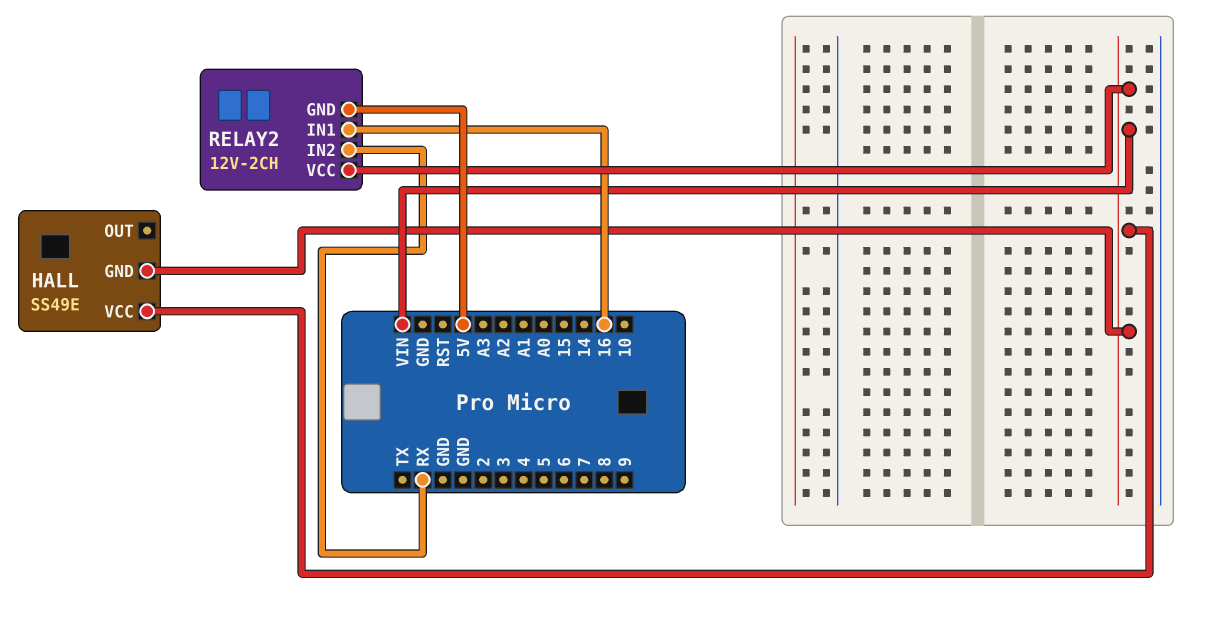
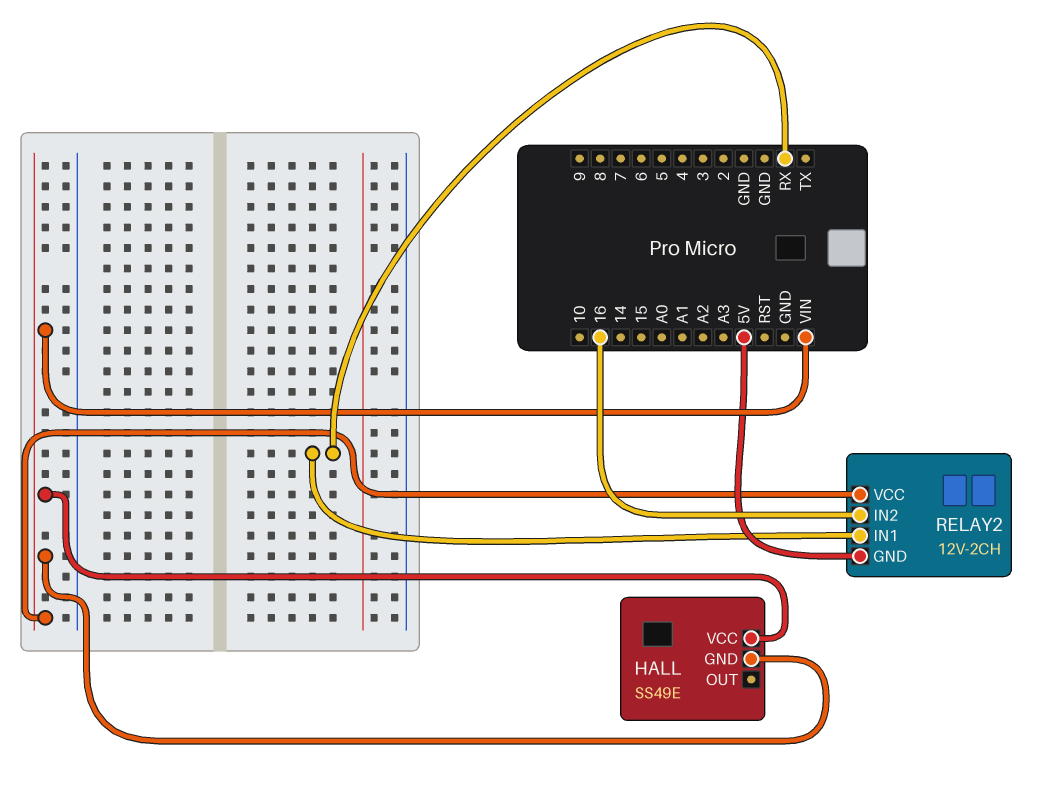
RELAY2 pin IN1: 16 -> RX
RELAY2 pin IN2: RX -> 16

